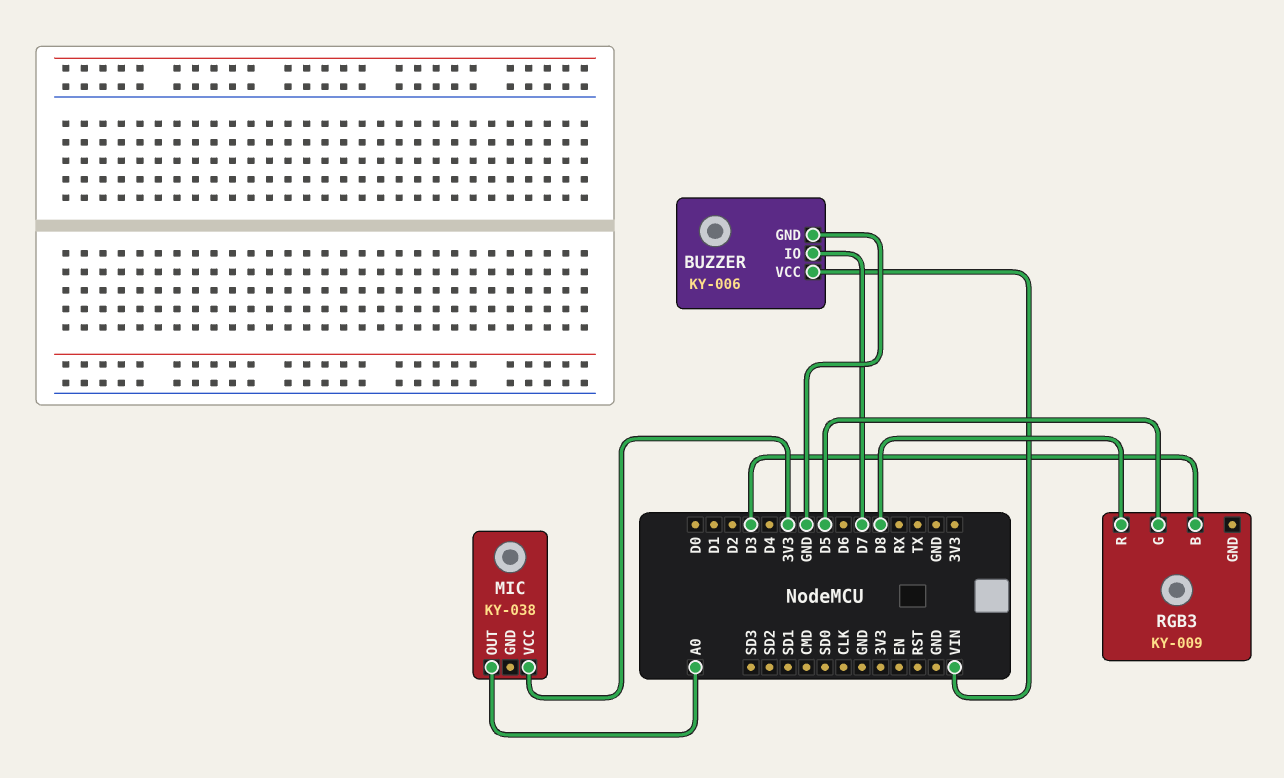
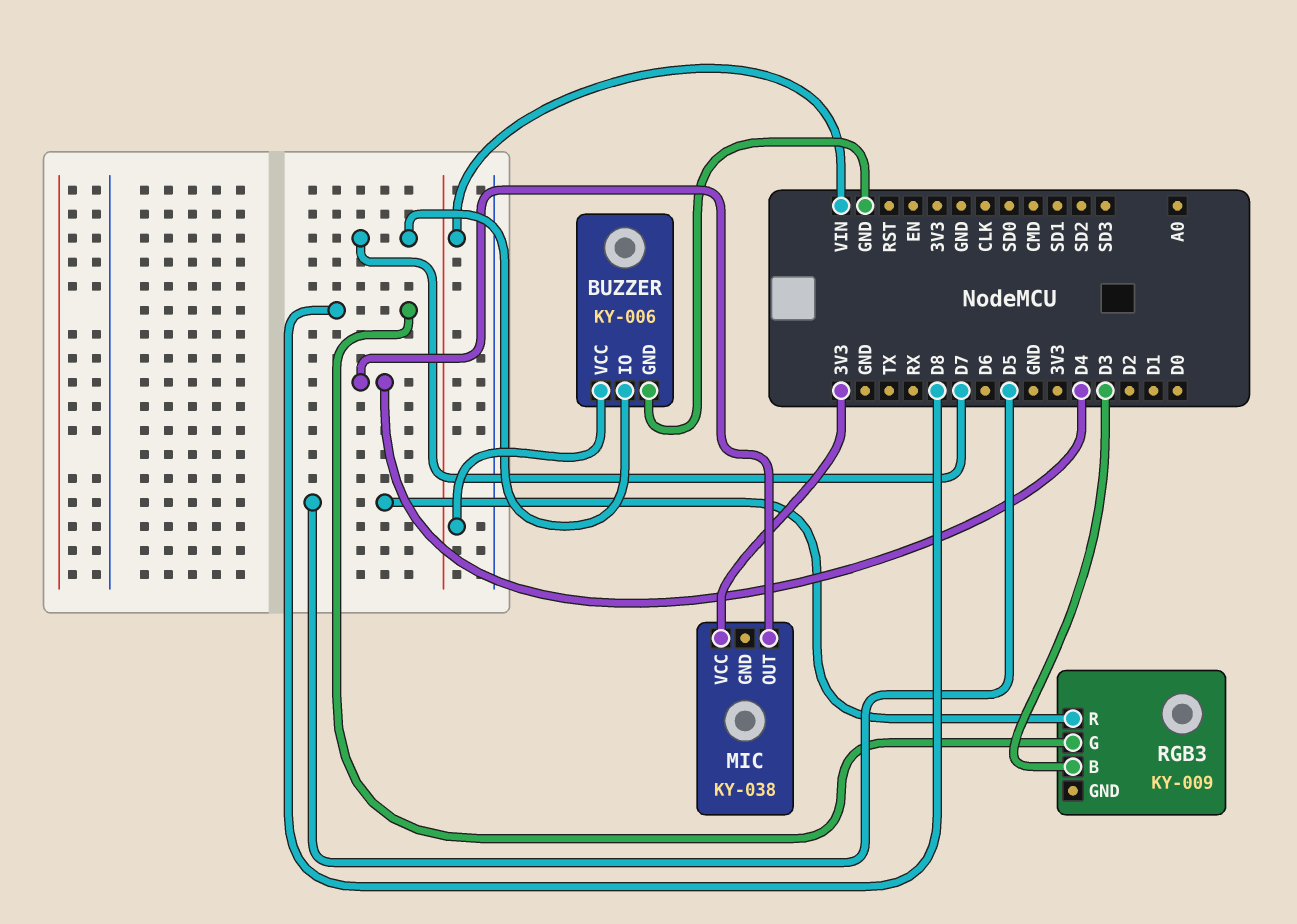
MIC pin OUT: A0 -> D4
RGB3 pin G: D5 -> D8
RGB3 pin R: D8 -> D5

